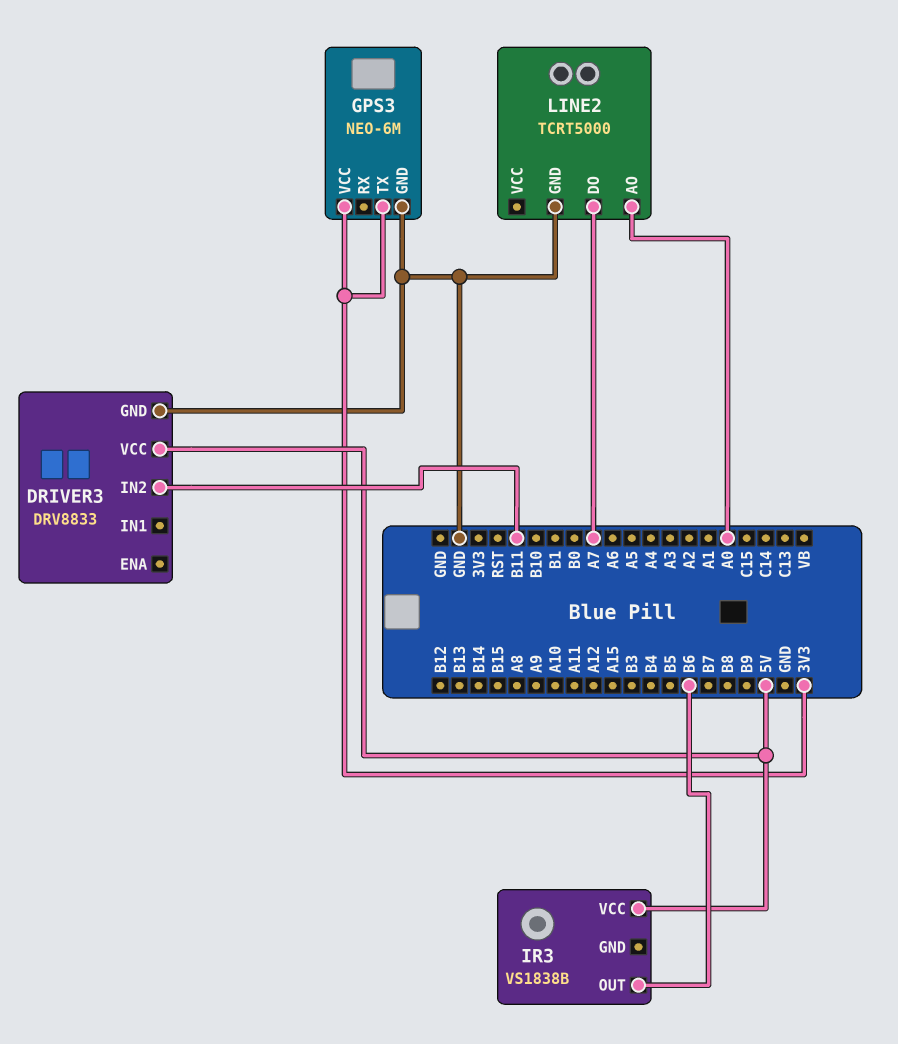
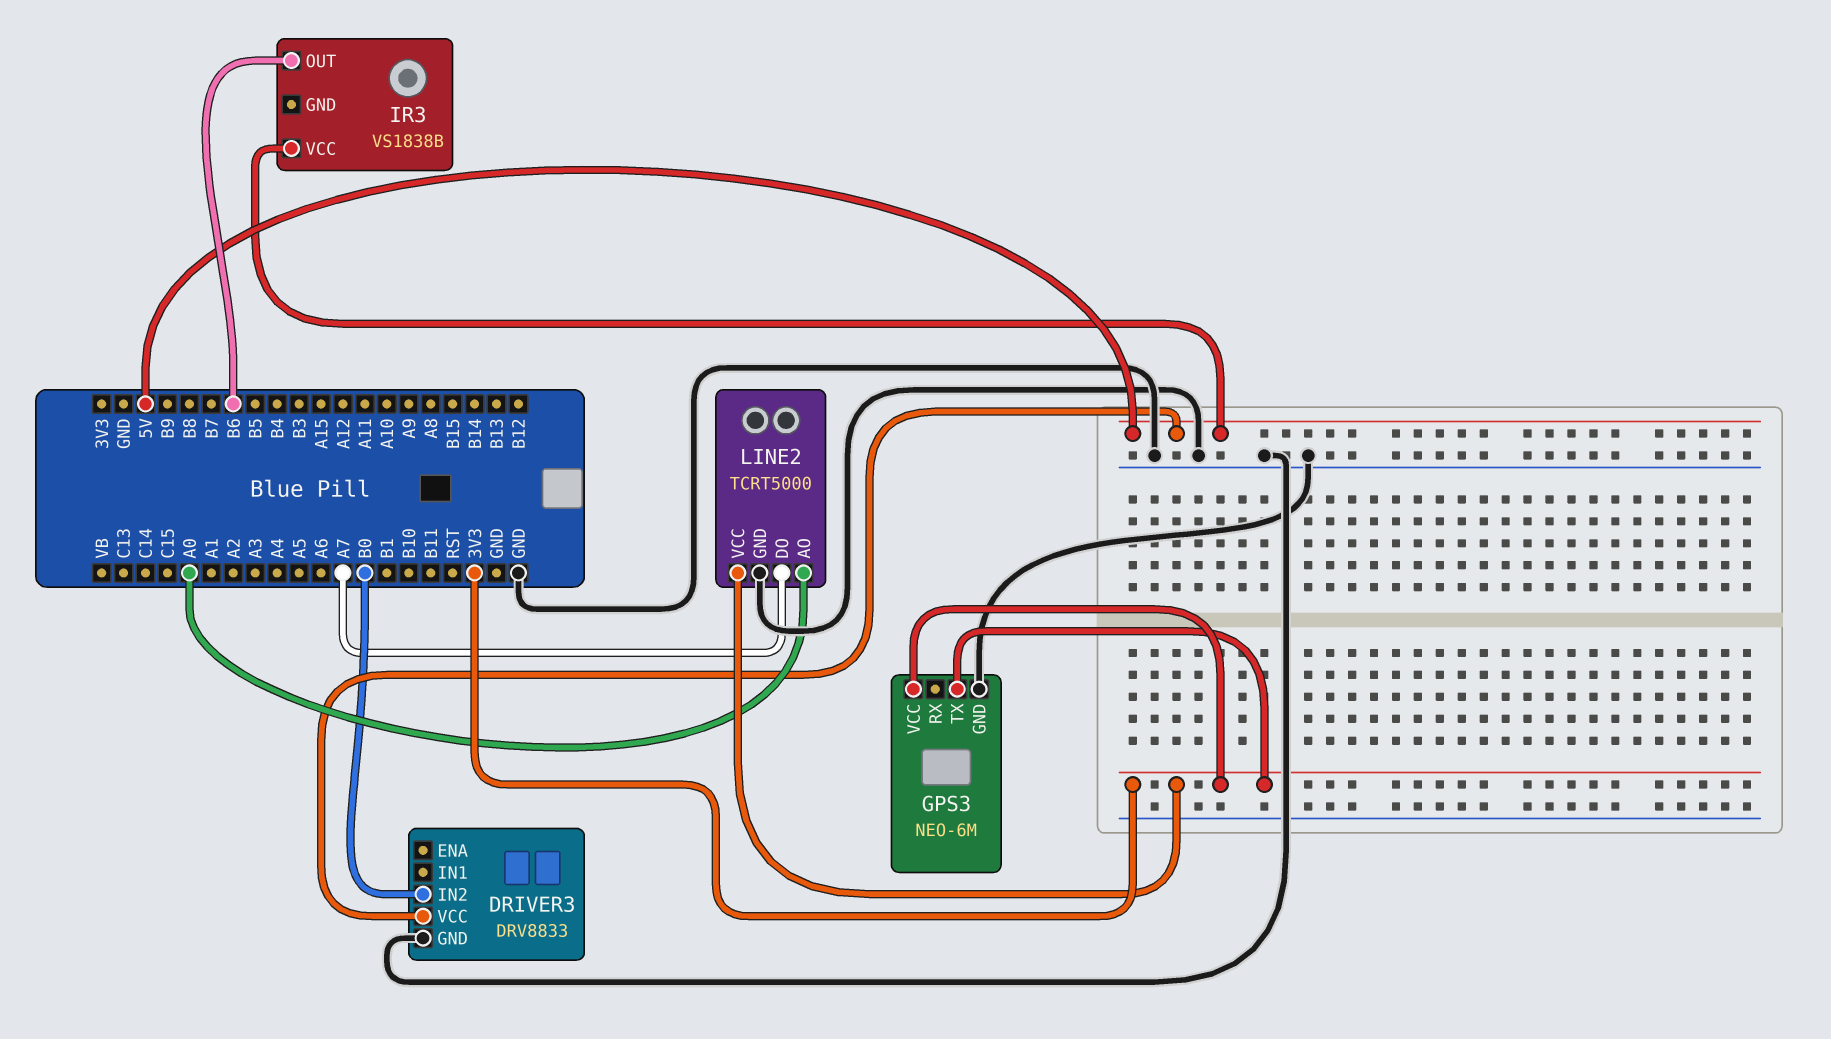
DRIVER3 pin IN2: B11 -> B0
LINE2 pin VCC: none -> 3V3

